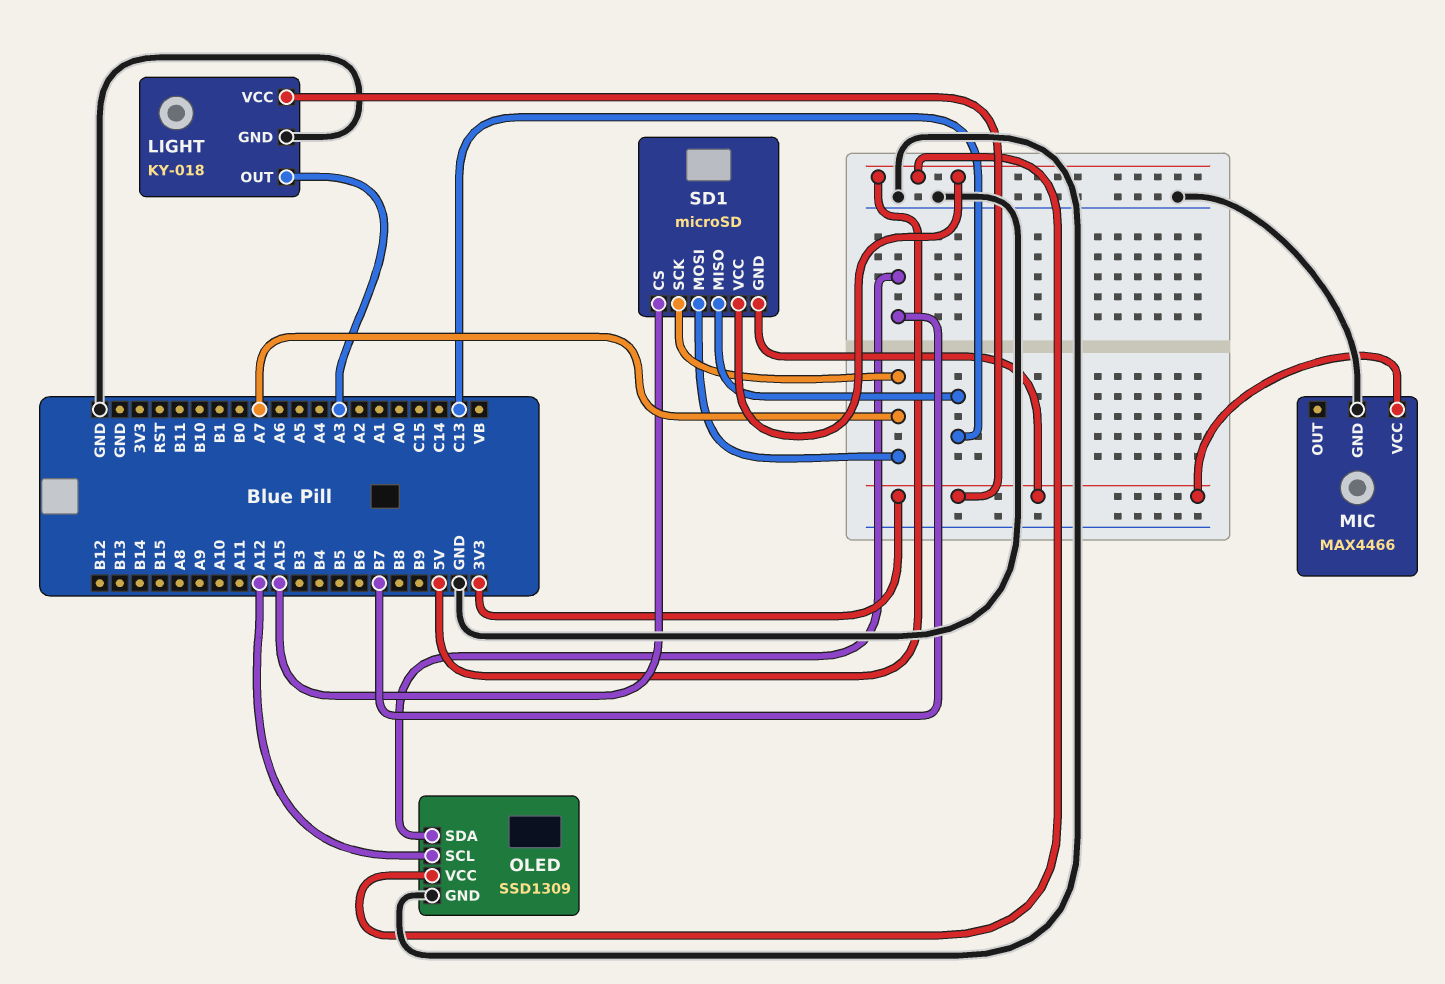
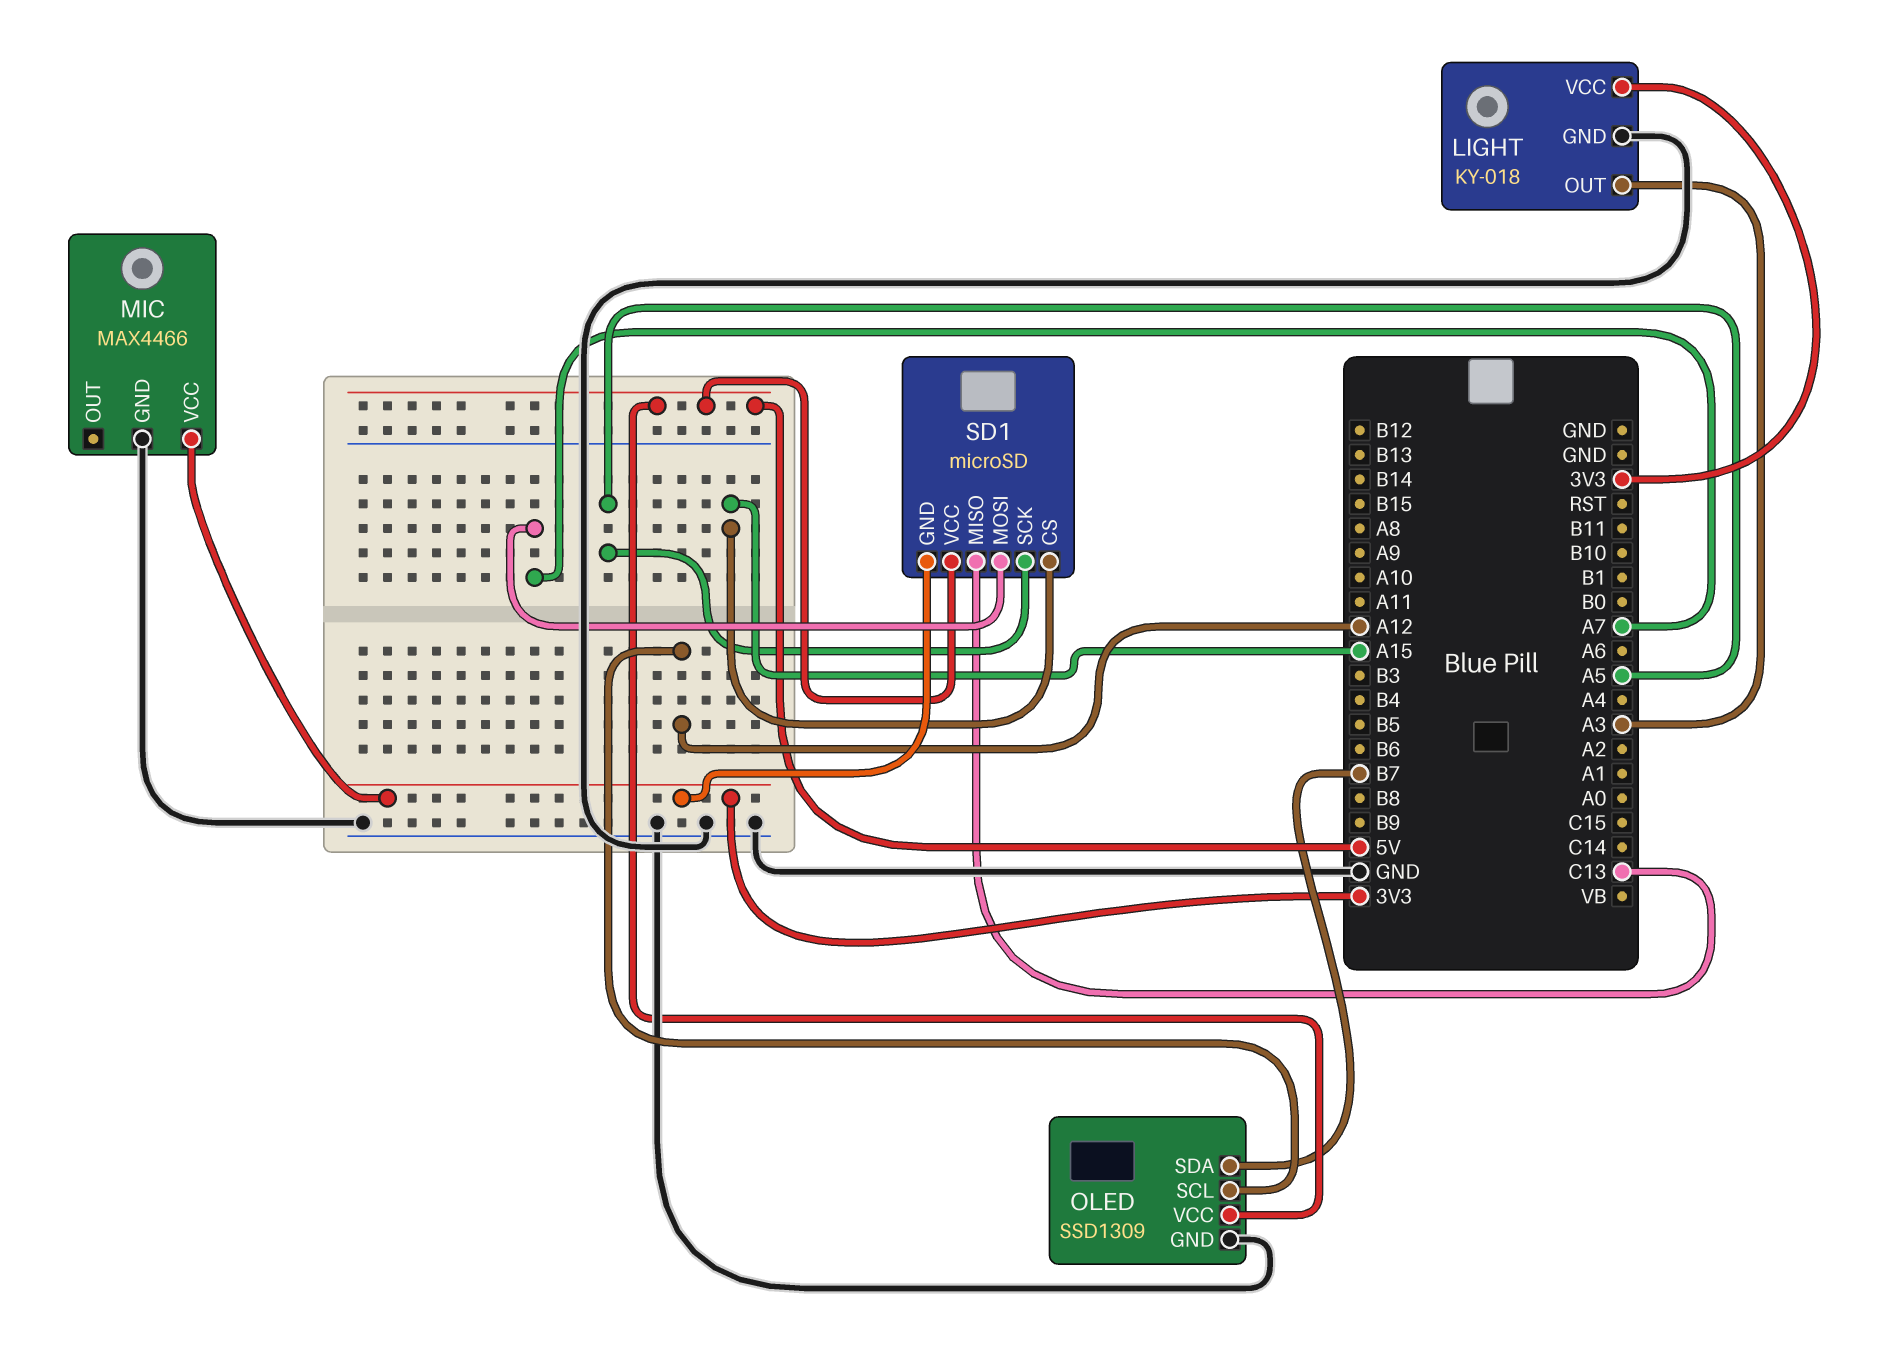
SD1 pin SCK: A7 -> A5

